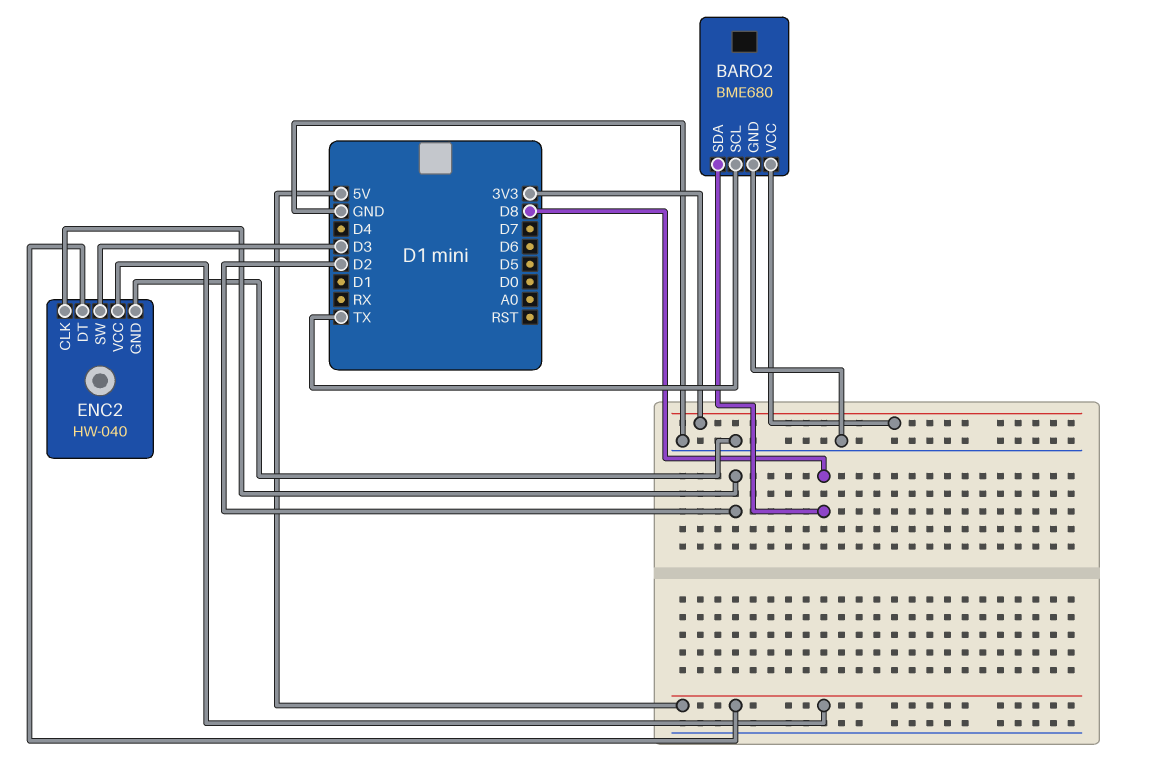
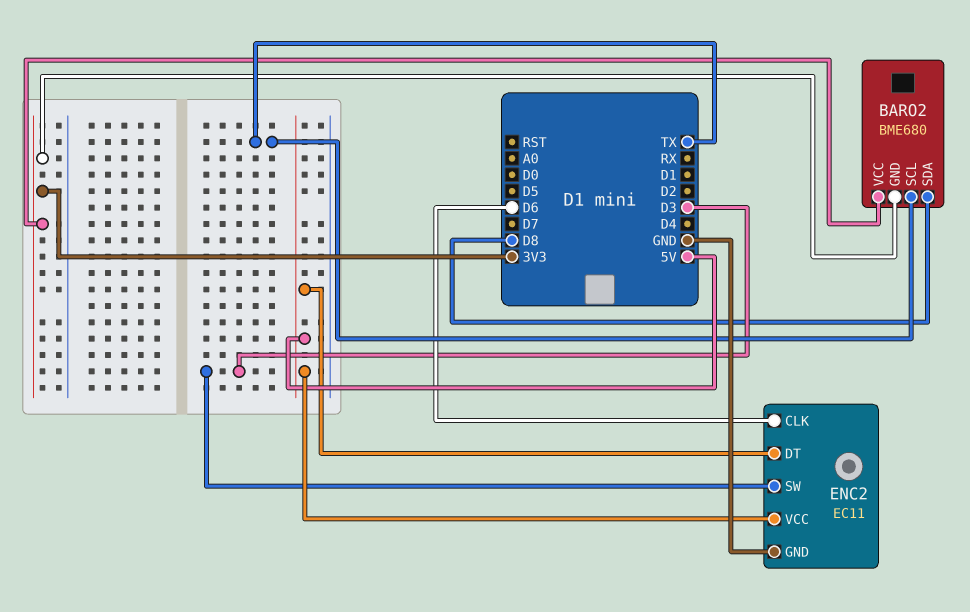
BARO2 pin GND: GND -> 3V3
ENC2: HW-040 -> EC11
ENC2 pin CLK: D2 -> D6

